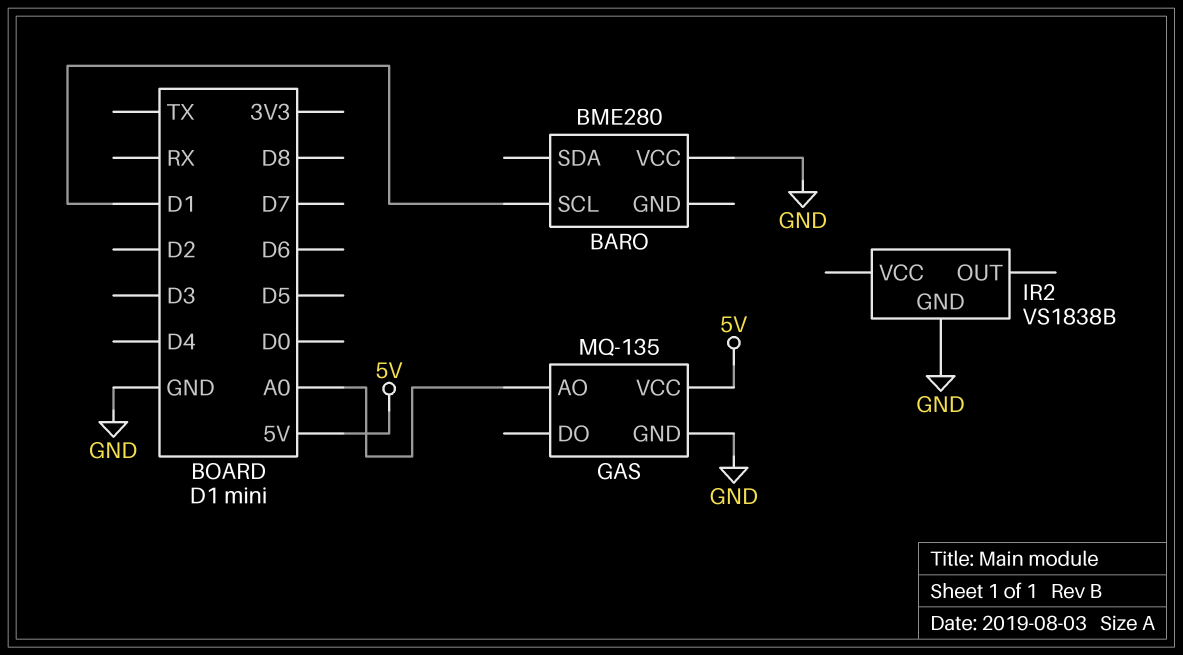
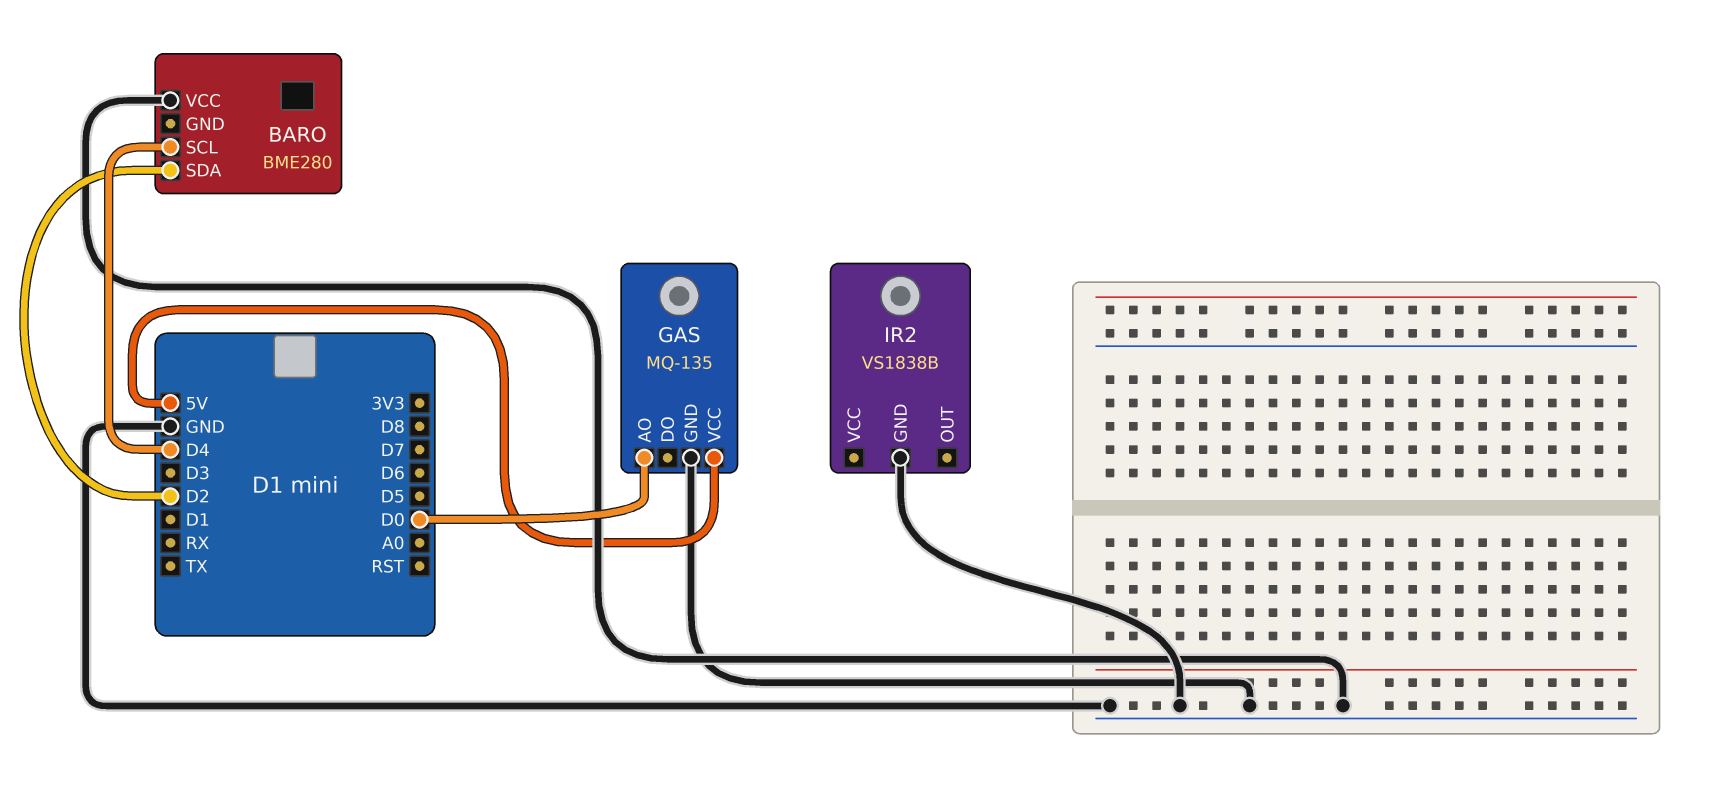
BARO pin SCL: D1 -> D4
BARO pin SDA: none -> D2
GAS pin AO: A0 -> D0

